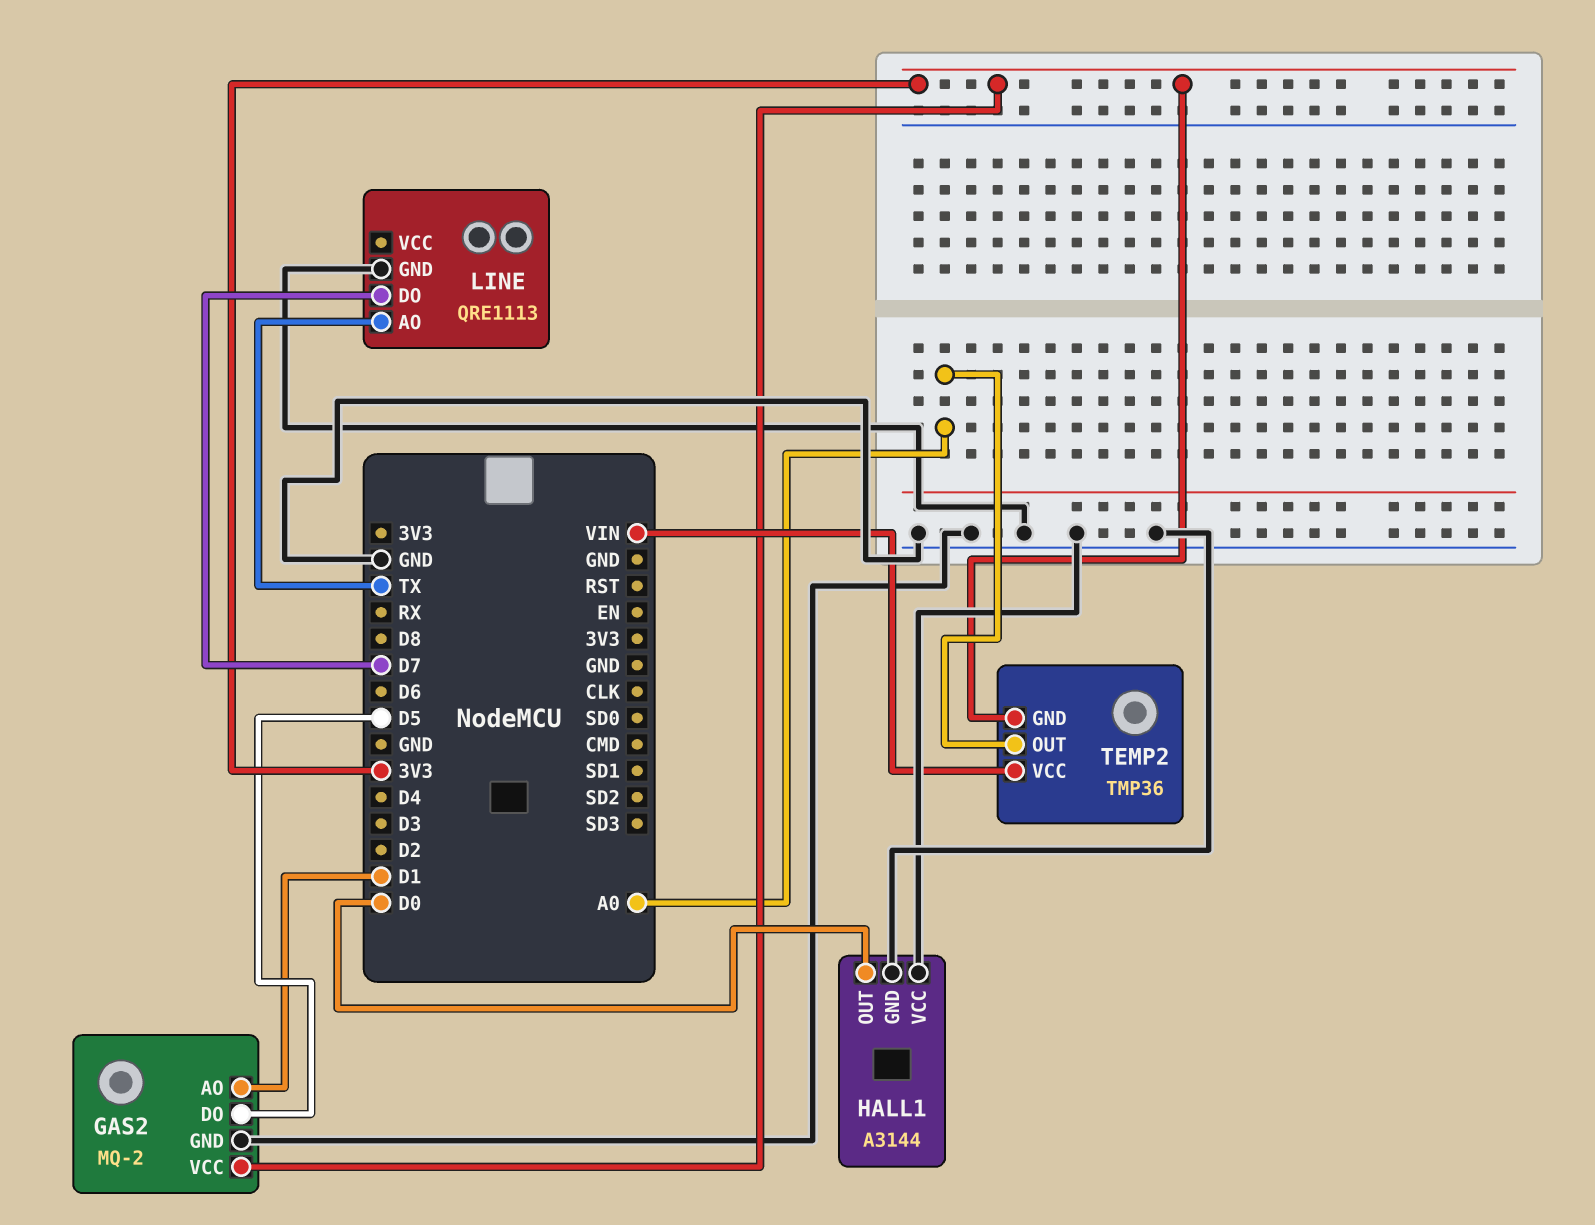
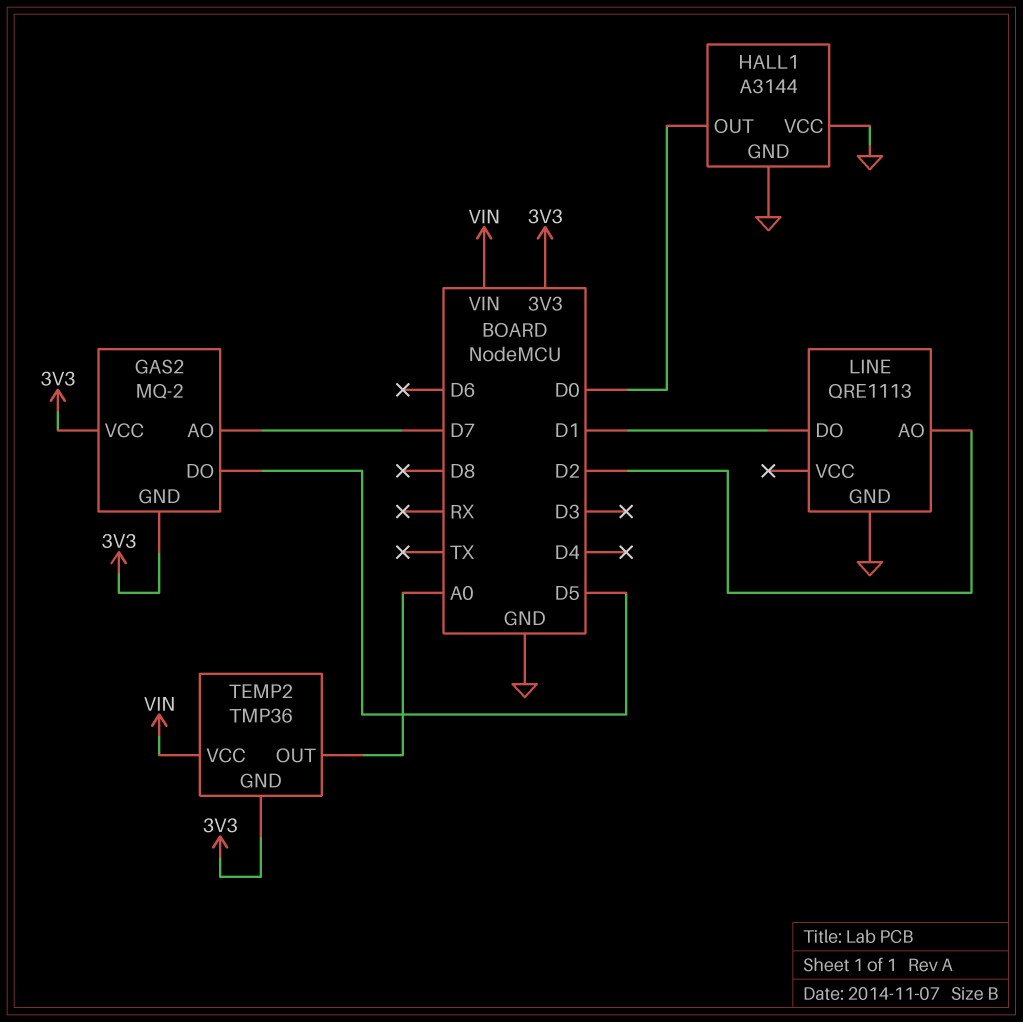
GAS2 pin AO: D1 -> D7
GAS2 pin GND: GND -> 3V3
LINE pin AO: TX -> D2
LINE pin DO: D7 -> D1

